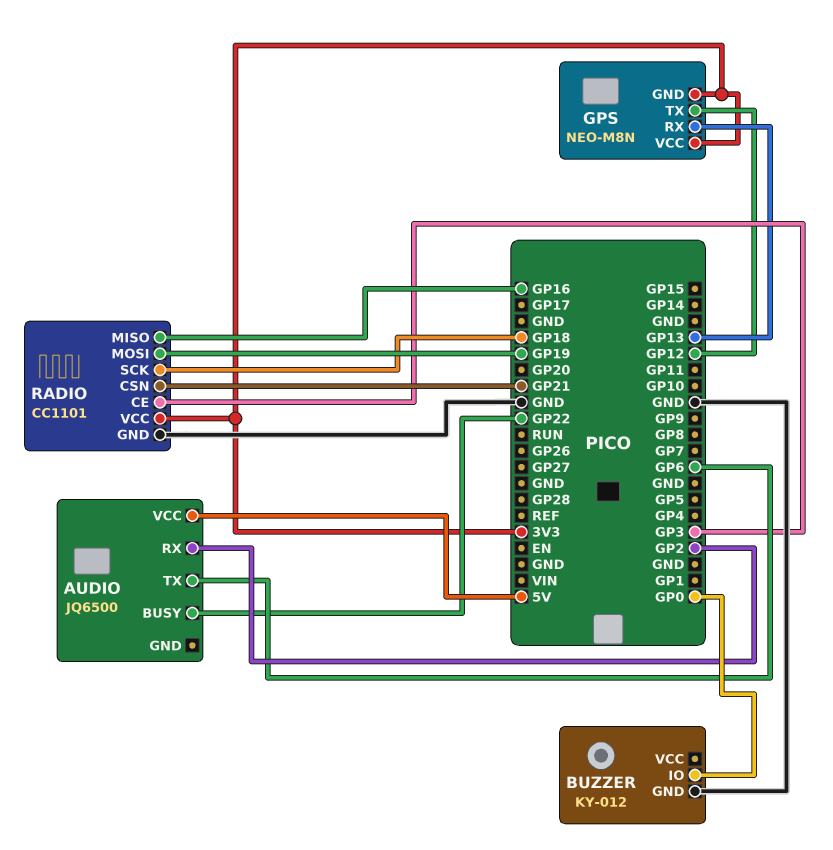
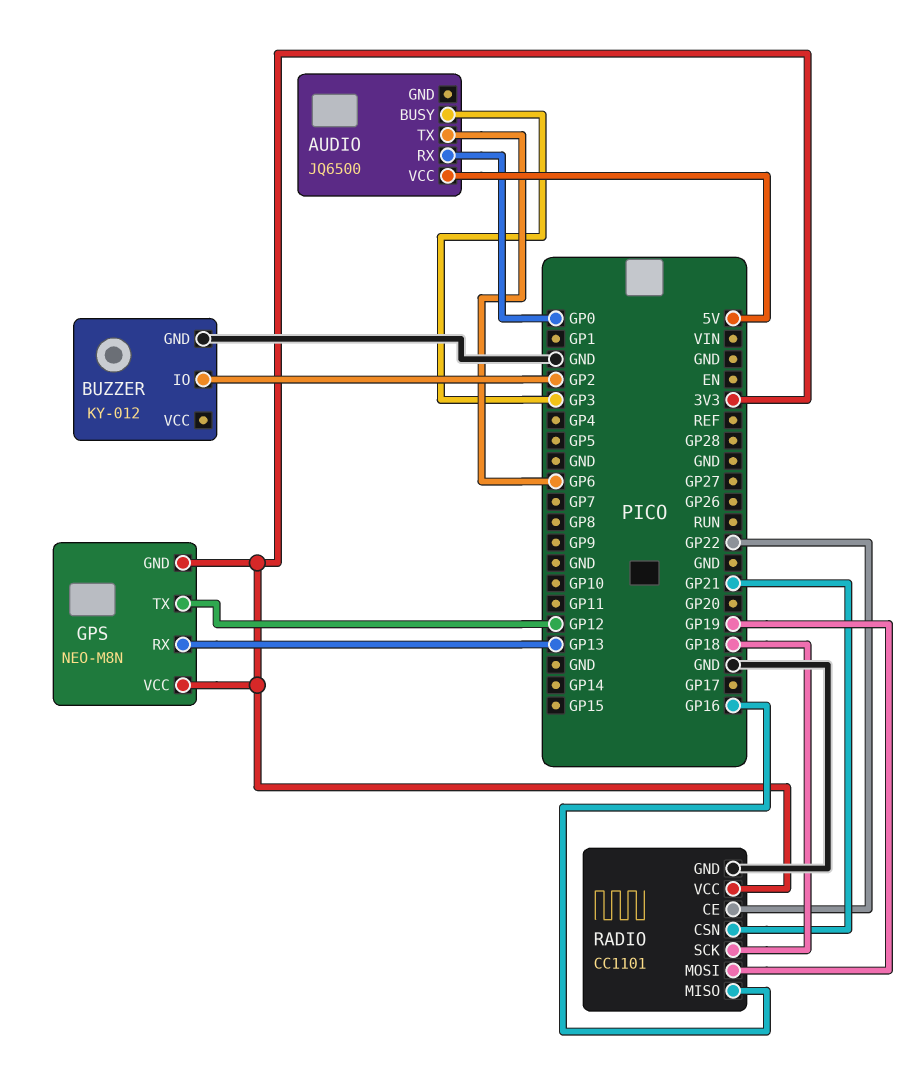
AUDIO pin BUSY: GP22 -> GP3
AUDIO pin RX: GP2 -> GP0
BUZZER pin IO: GP0 -> GP2
RADIO pin CE: GP3 -> GP22

